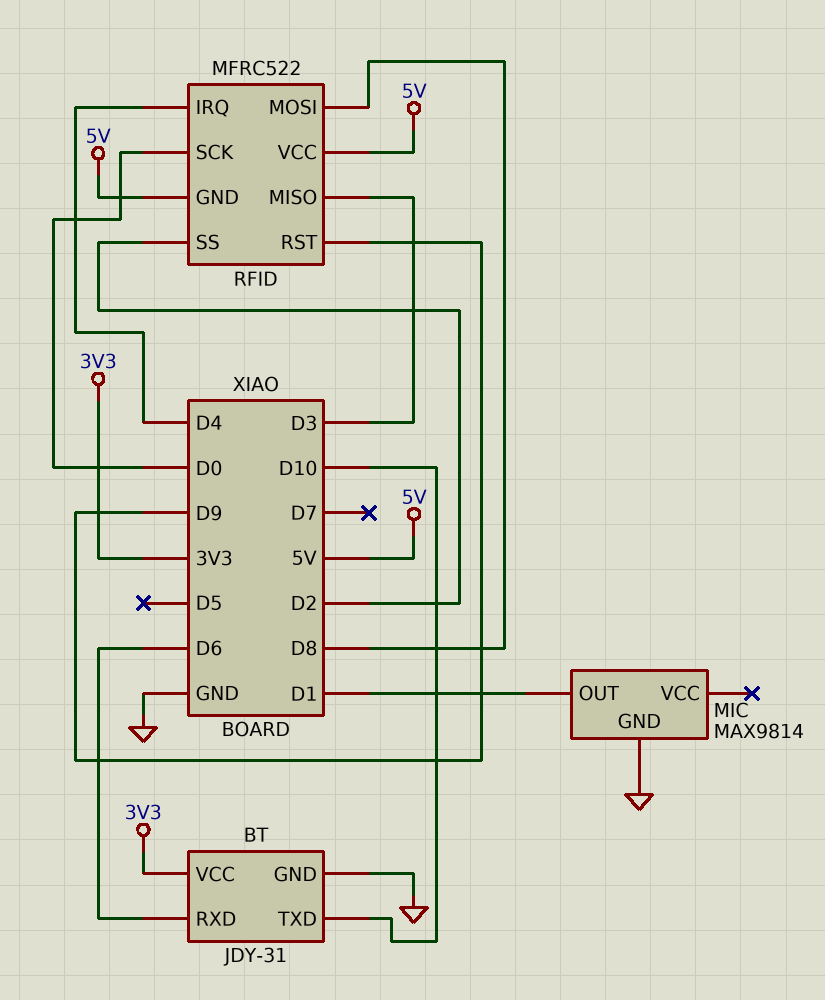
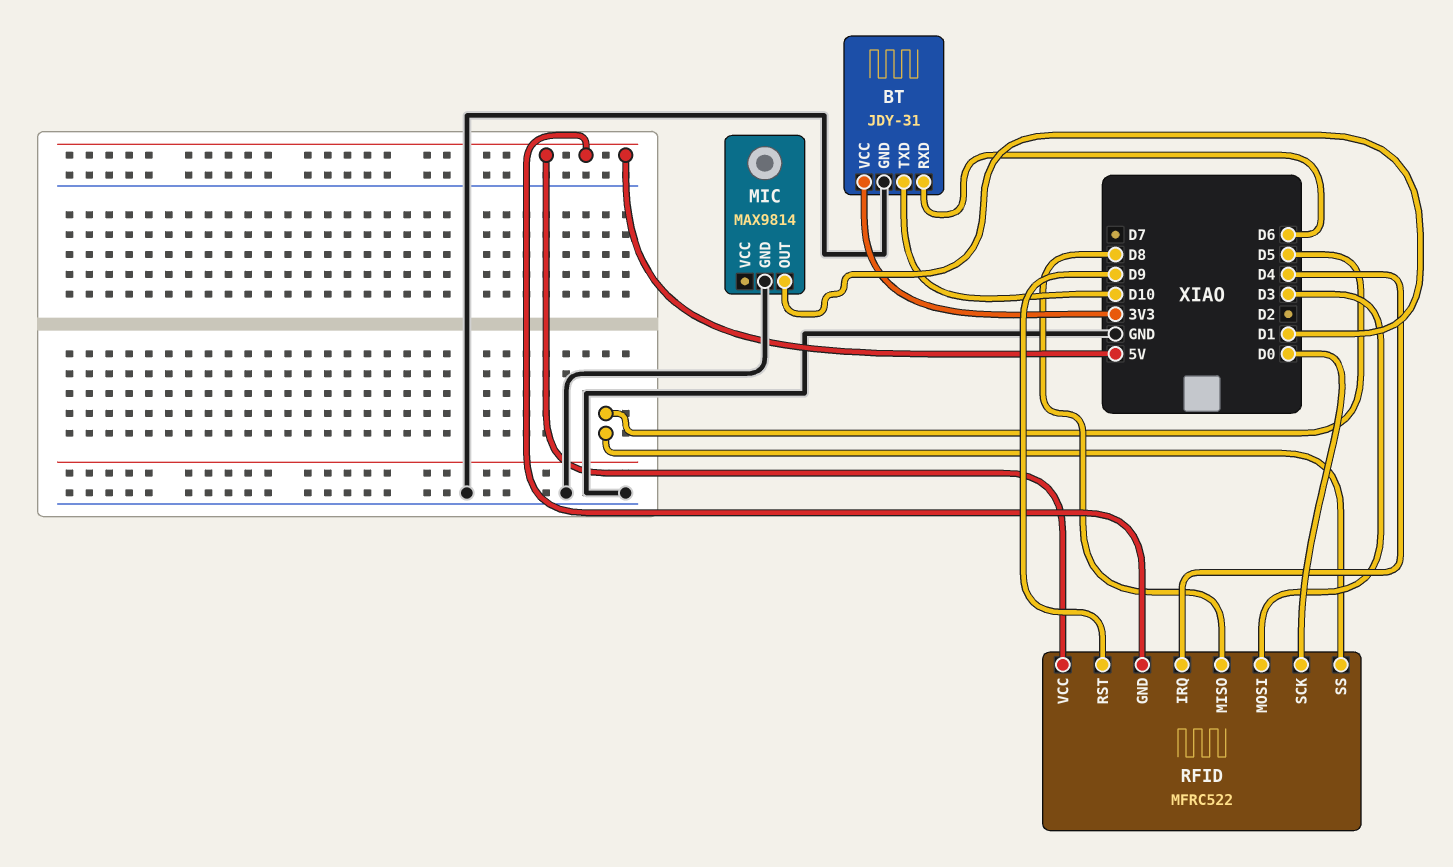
RFID pin MISO: D3 -> D8
RFID pin MOSI: D8 -> D3
RFID pin SS: D2 -> D5

